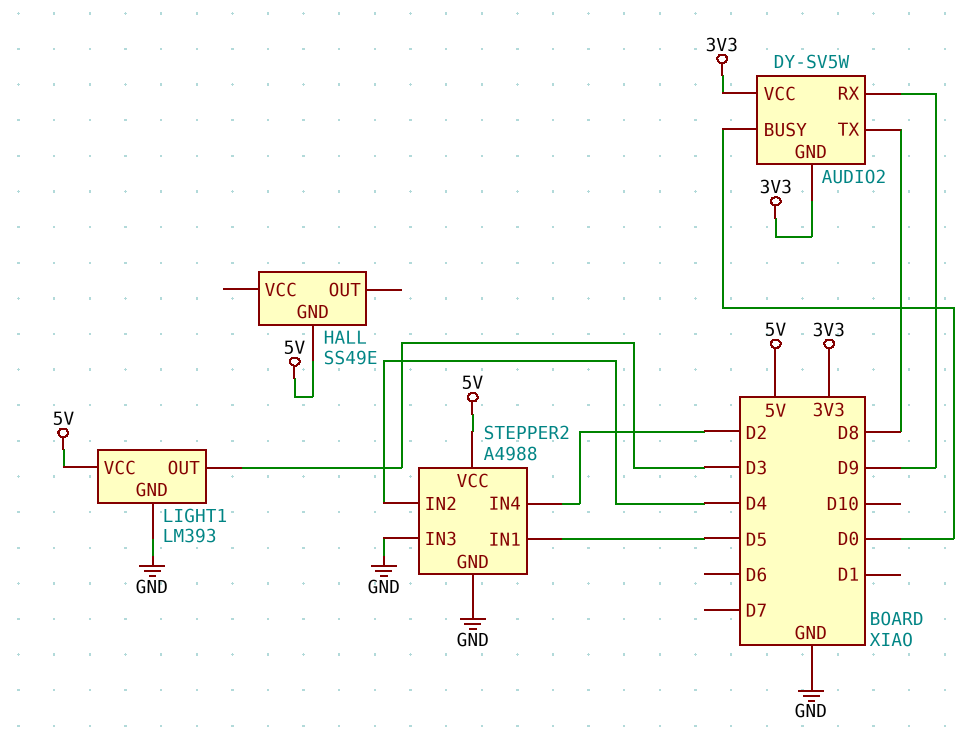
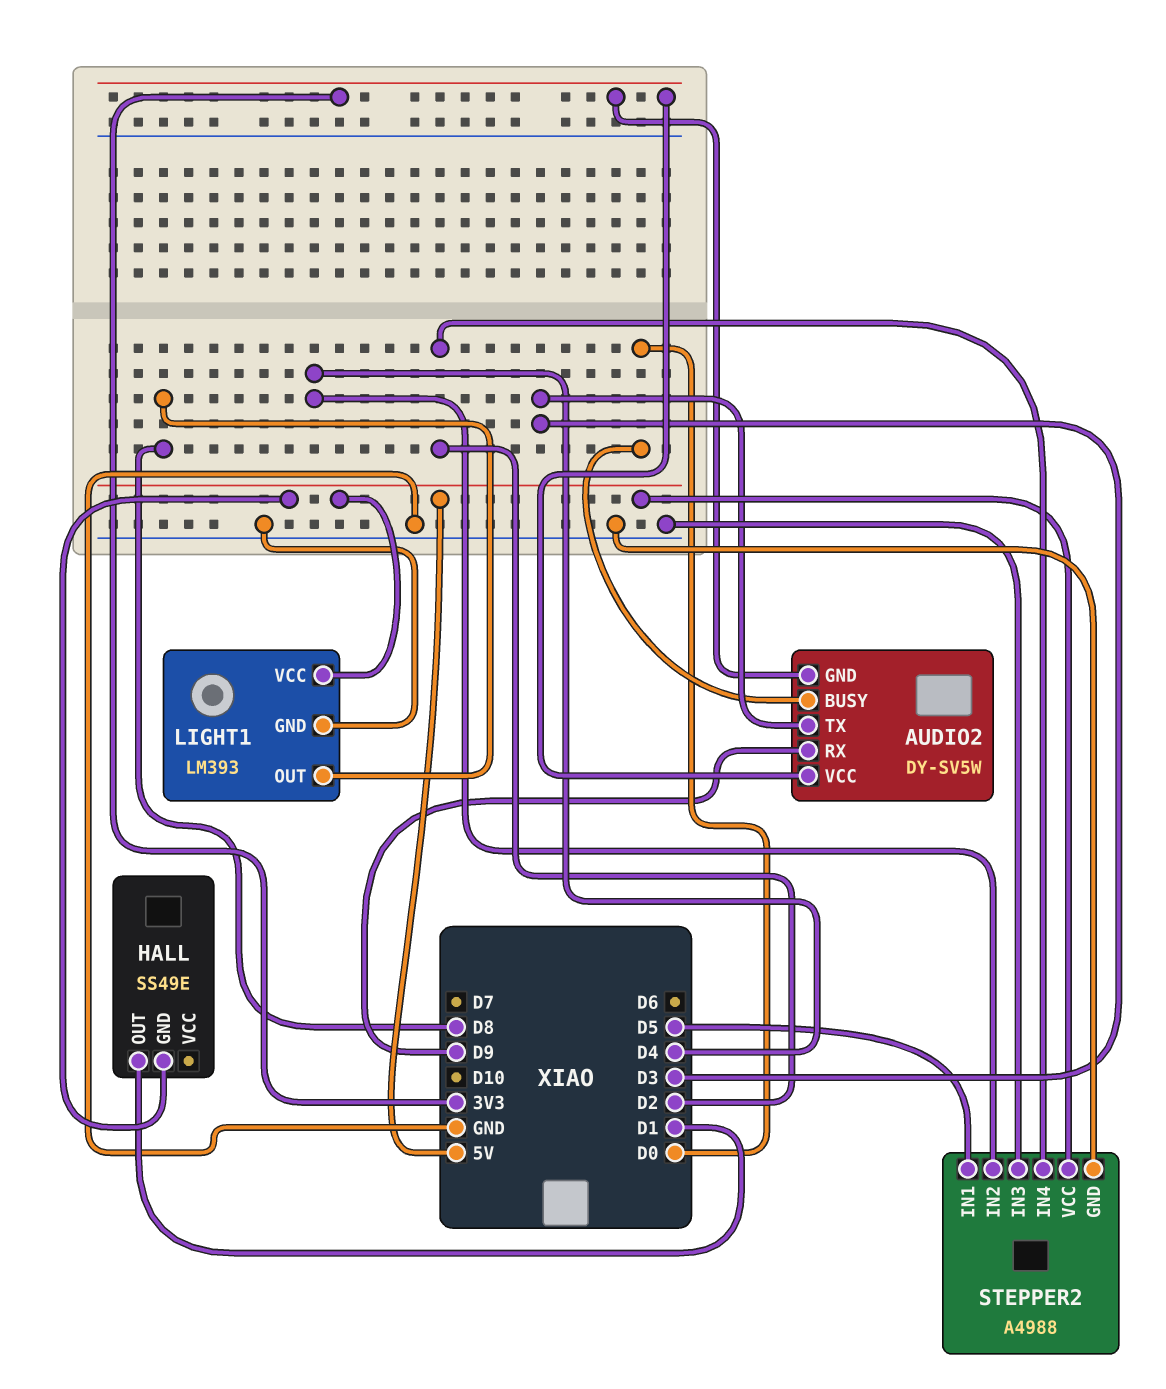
AUDIO2 pin TX: D8 -> D3
HALL pin OUT: none -> D1
LIGHT1 pin OUT: D3 -> D8

